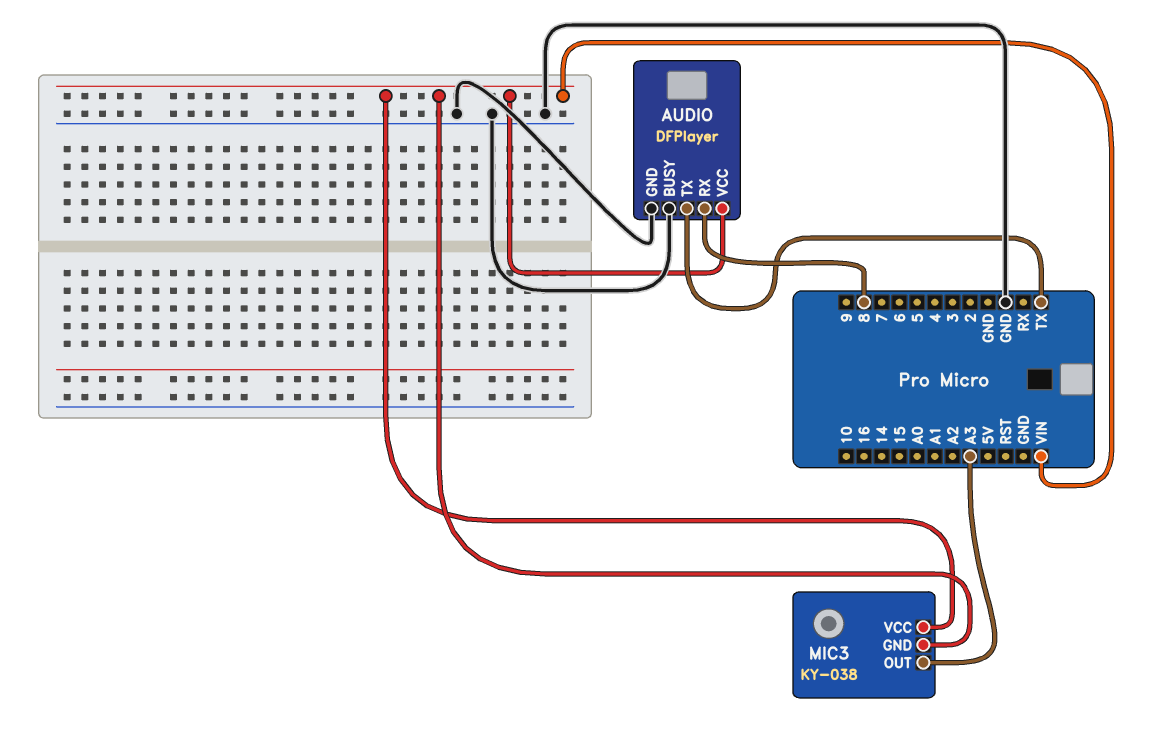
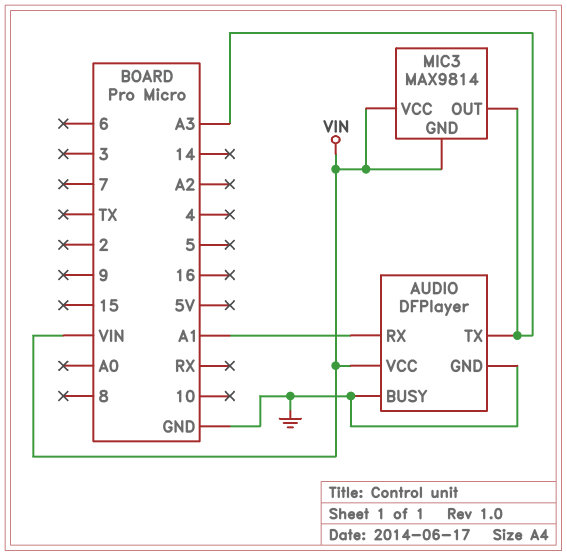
AUDIO pin RX: 8 -> A1
AUDIO pin TX: TX -> A3
MIC3: KY-038 -> MAX9814

